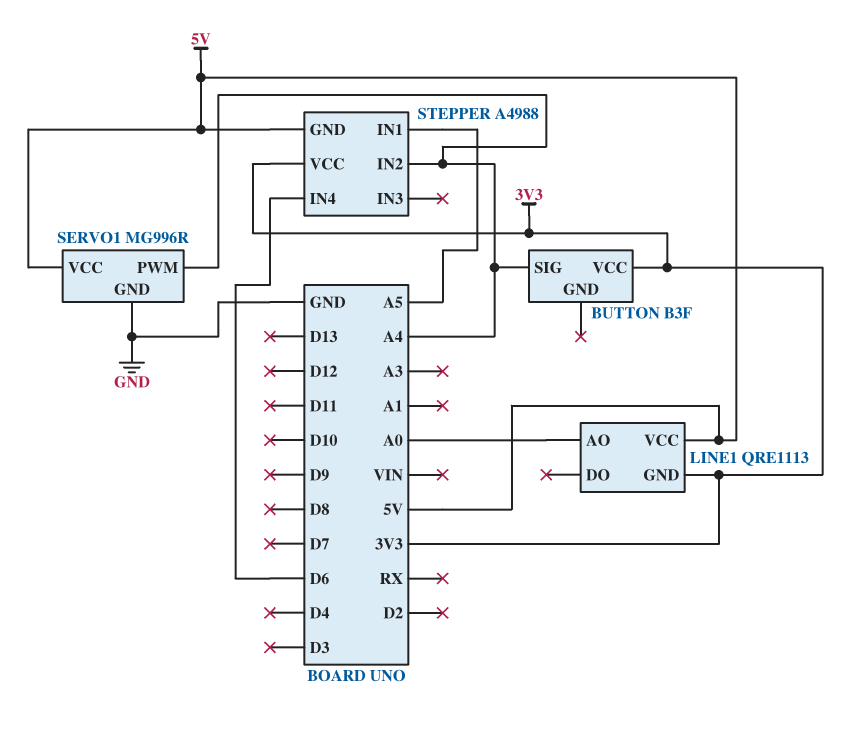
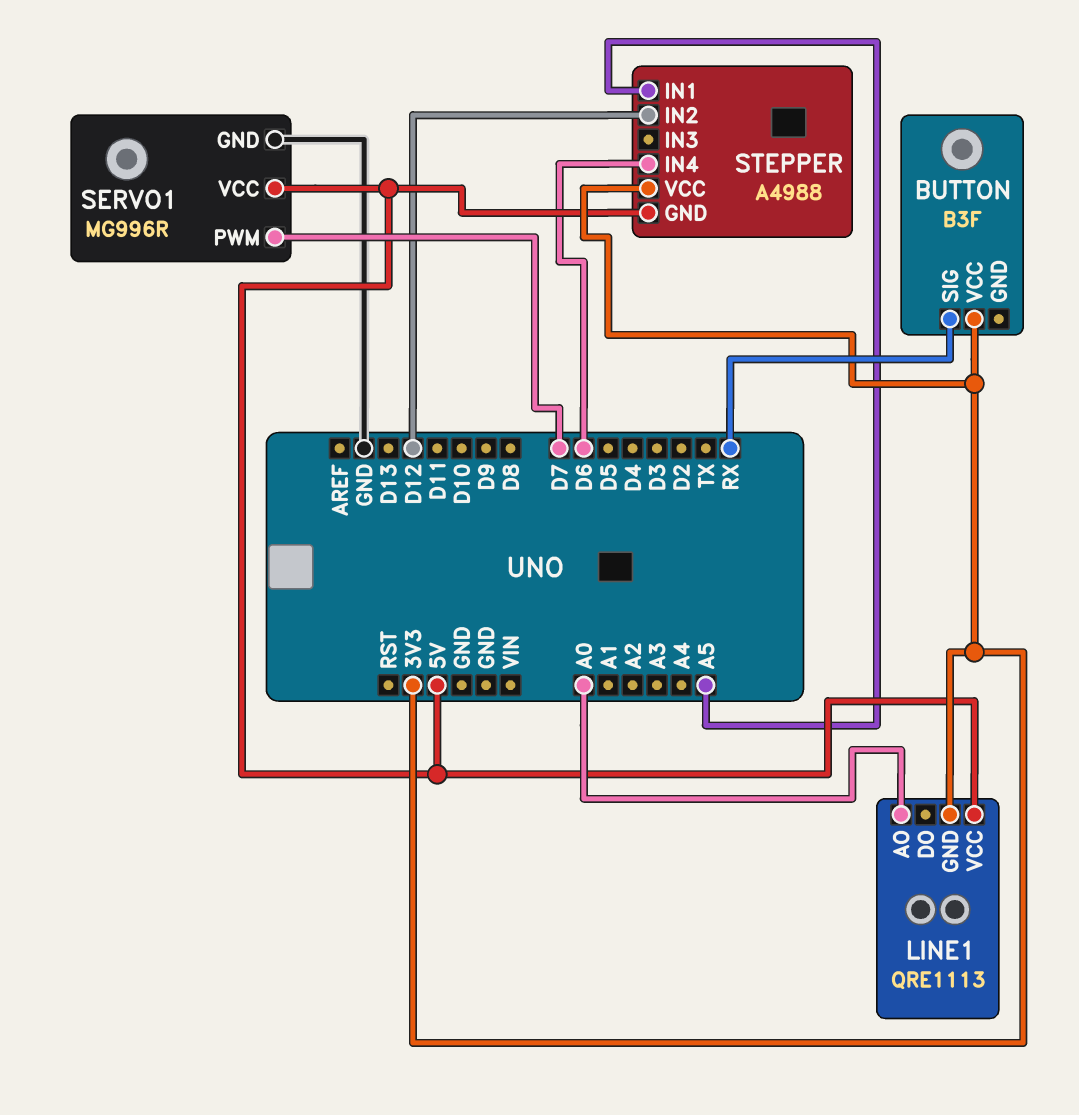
BUTTON pin SIG: A4 -> RX
SERVO1 pin PWM: A4 -> D7
STEPPER pin IN2: A4 -> D12

